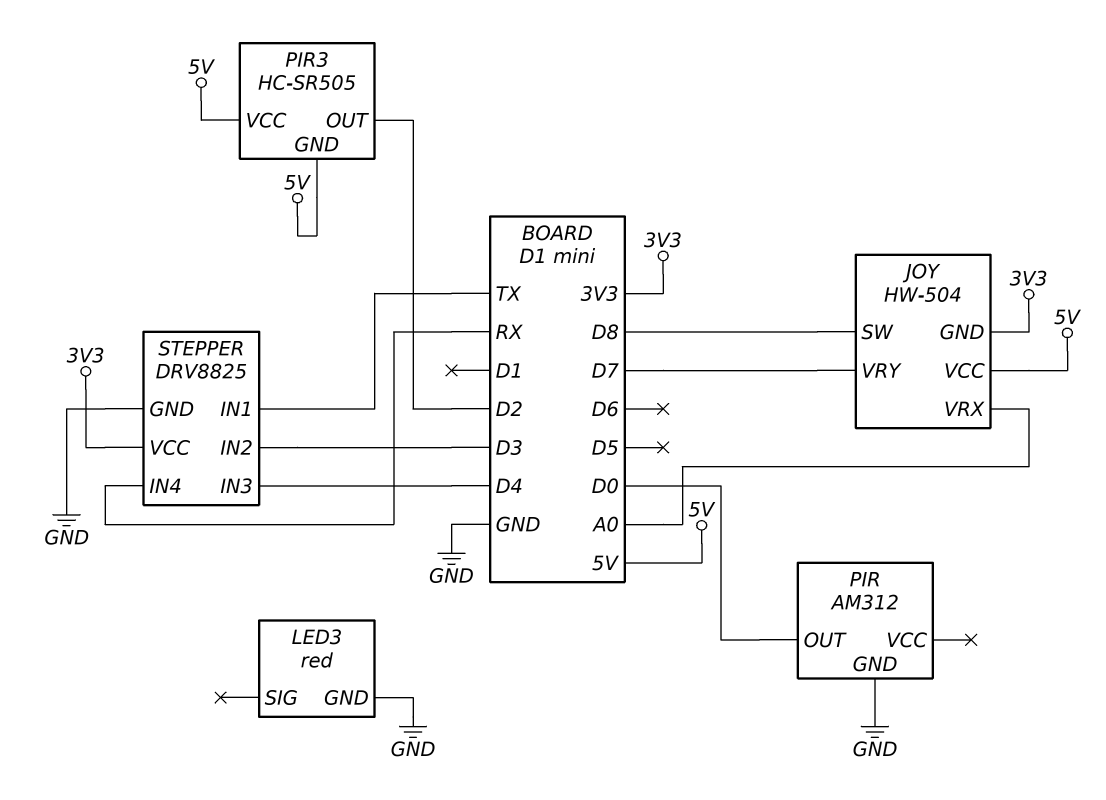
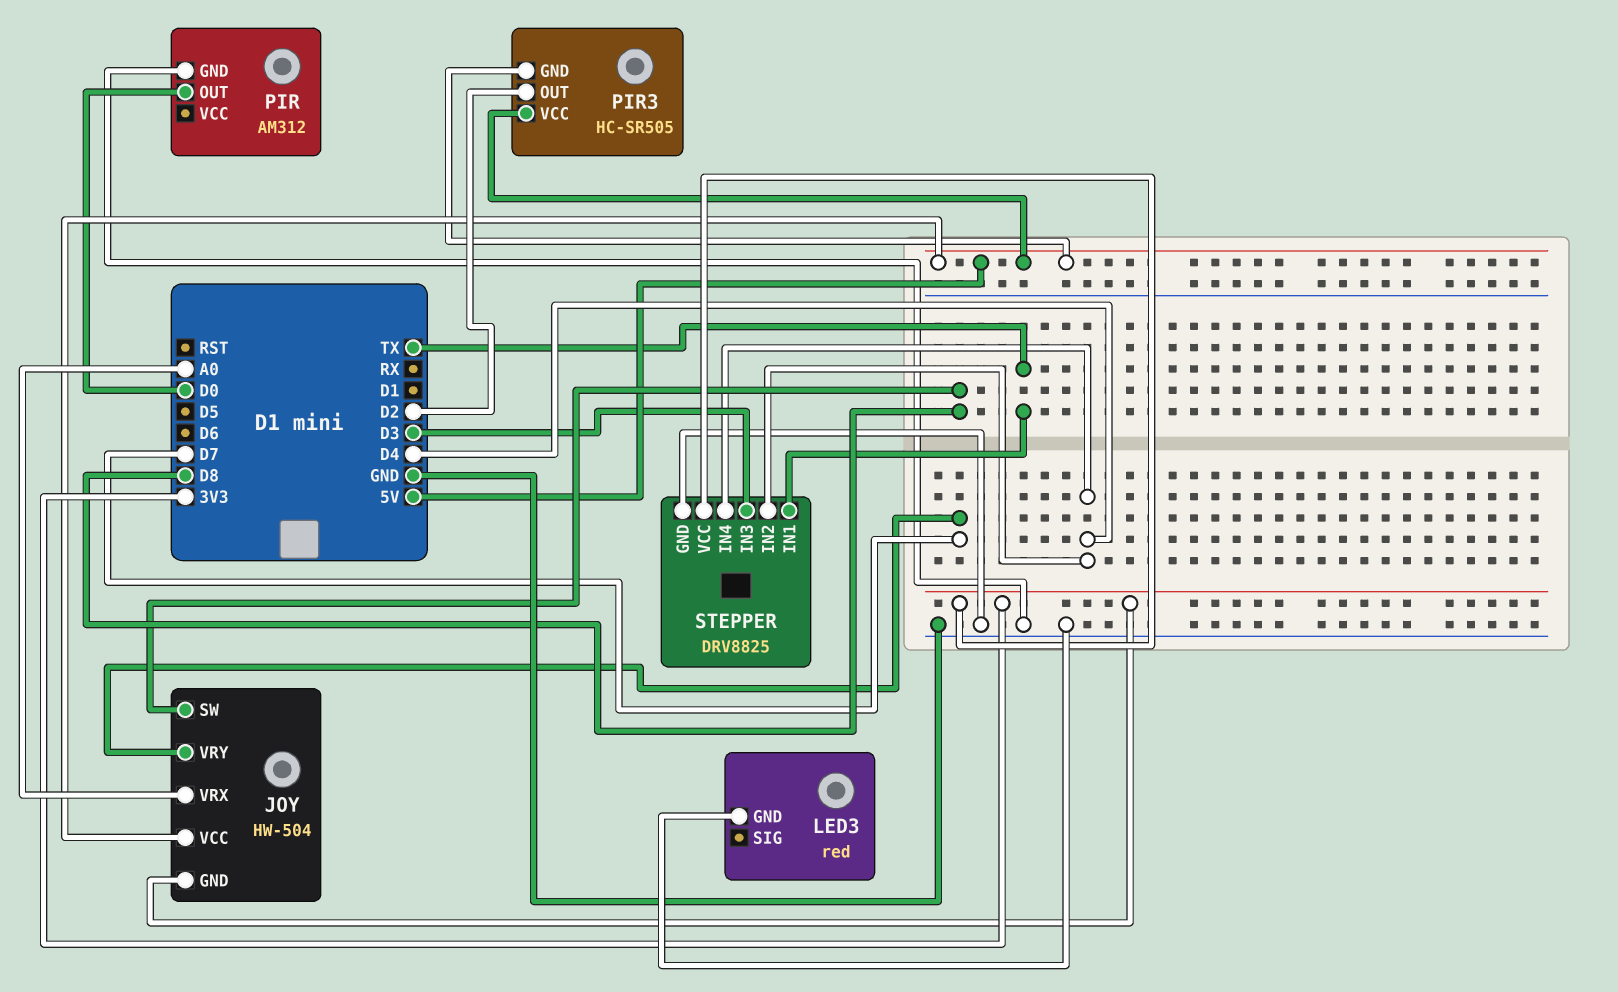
STEPPER pin IN2: D3 -> D4
STEPPER pin IN3: D4 -> D3
STEPPER pin IN4: RX -> D4

